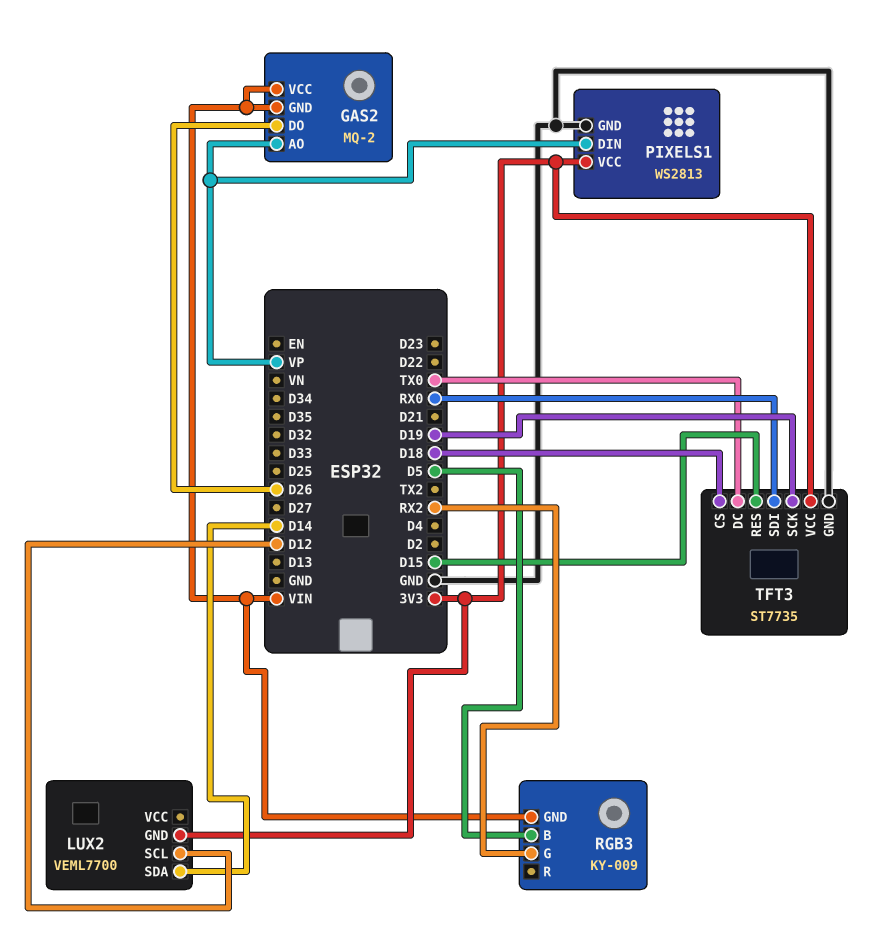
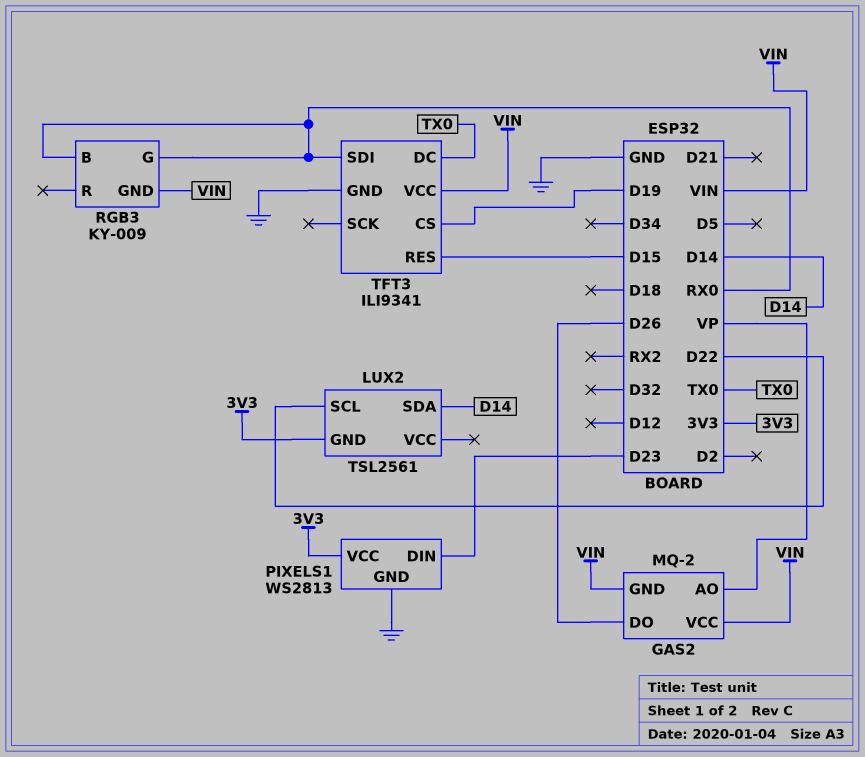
LUX2: VEML7700 -> TSL2561
LUX2 pin SCL: D12 -> D22
PIXELS1 pin DIN: VP -> D23
RGB3 pin B: D5 -> RX0
RGB3 pin G: RX2 -> RX0
TFT3: ST7735 -> ILI9341
TFT3 pin CS: D18 -> D19
TFT3 pin SCK: D19 -> none
TFT3 pin VCC: 3V3 -> VIN

